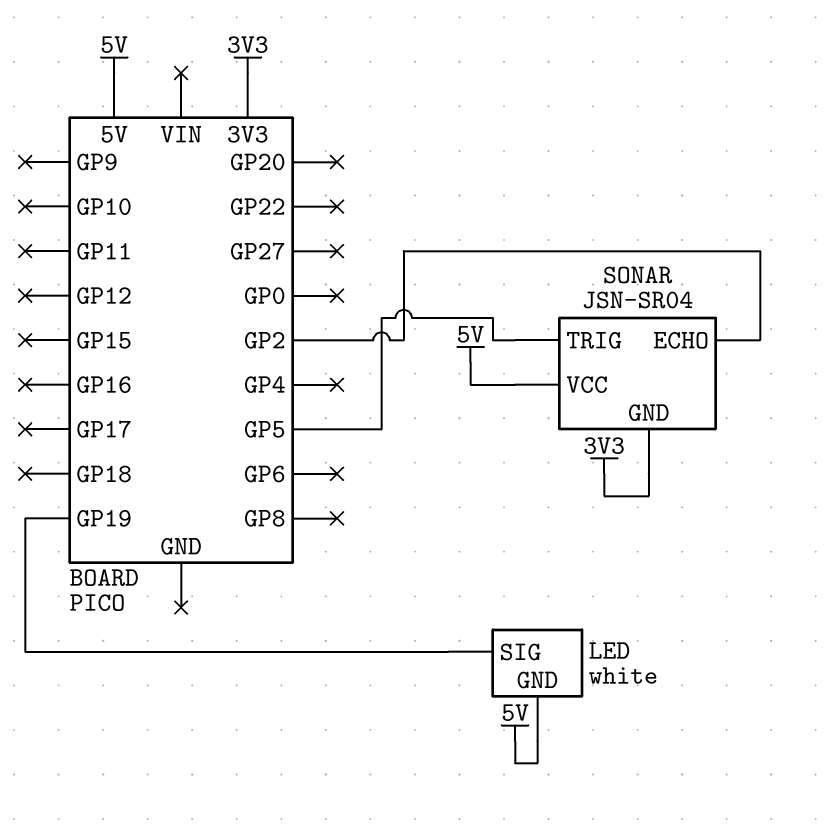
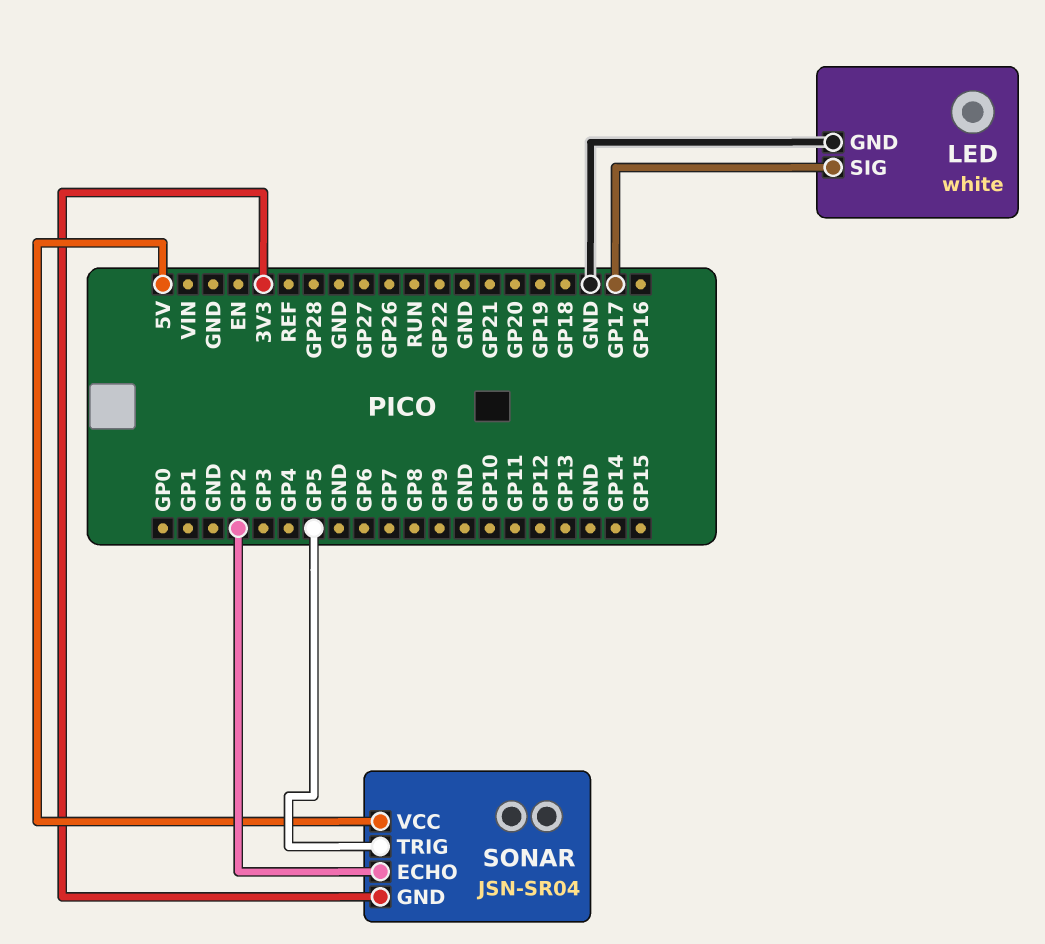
LED pin GND: 5V -> GND
LED pin SIG: GP19 -> GP17

